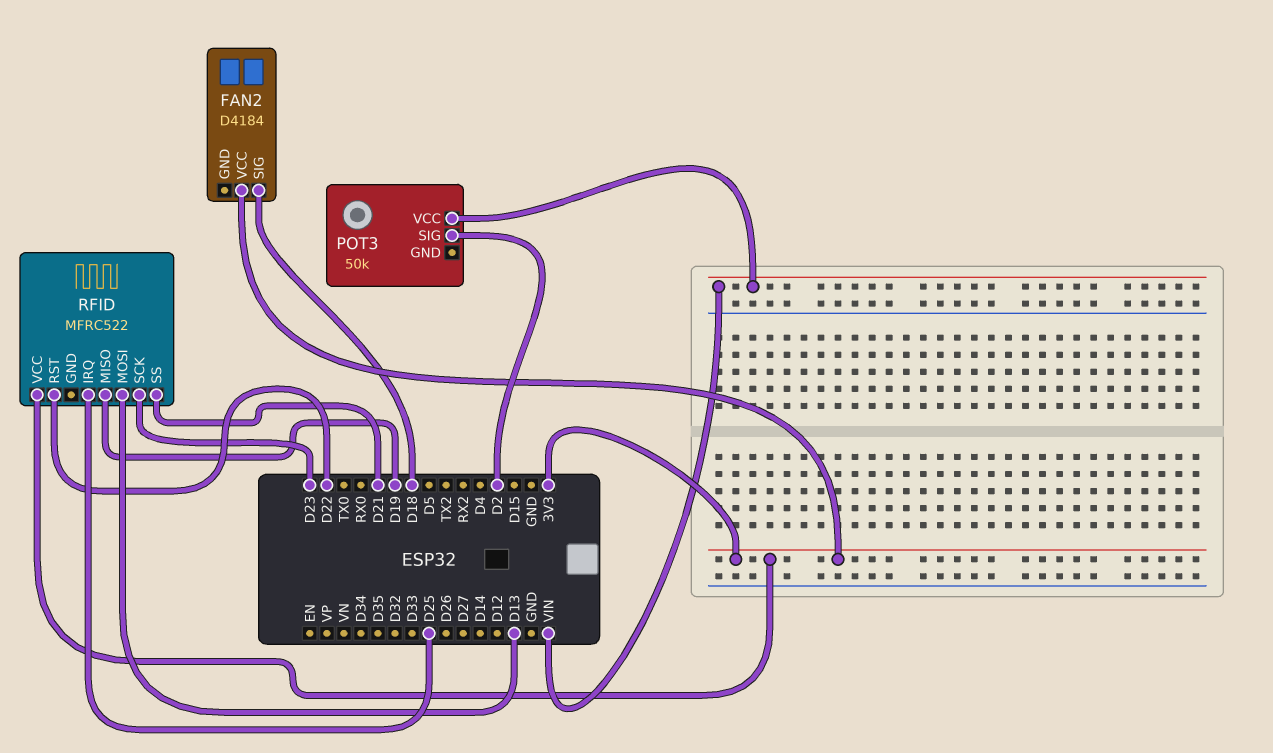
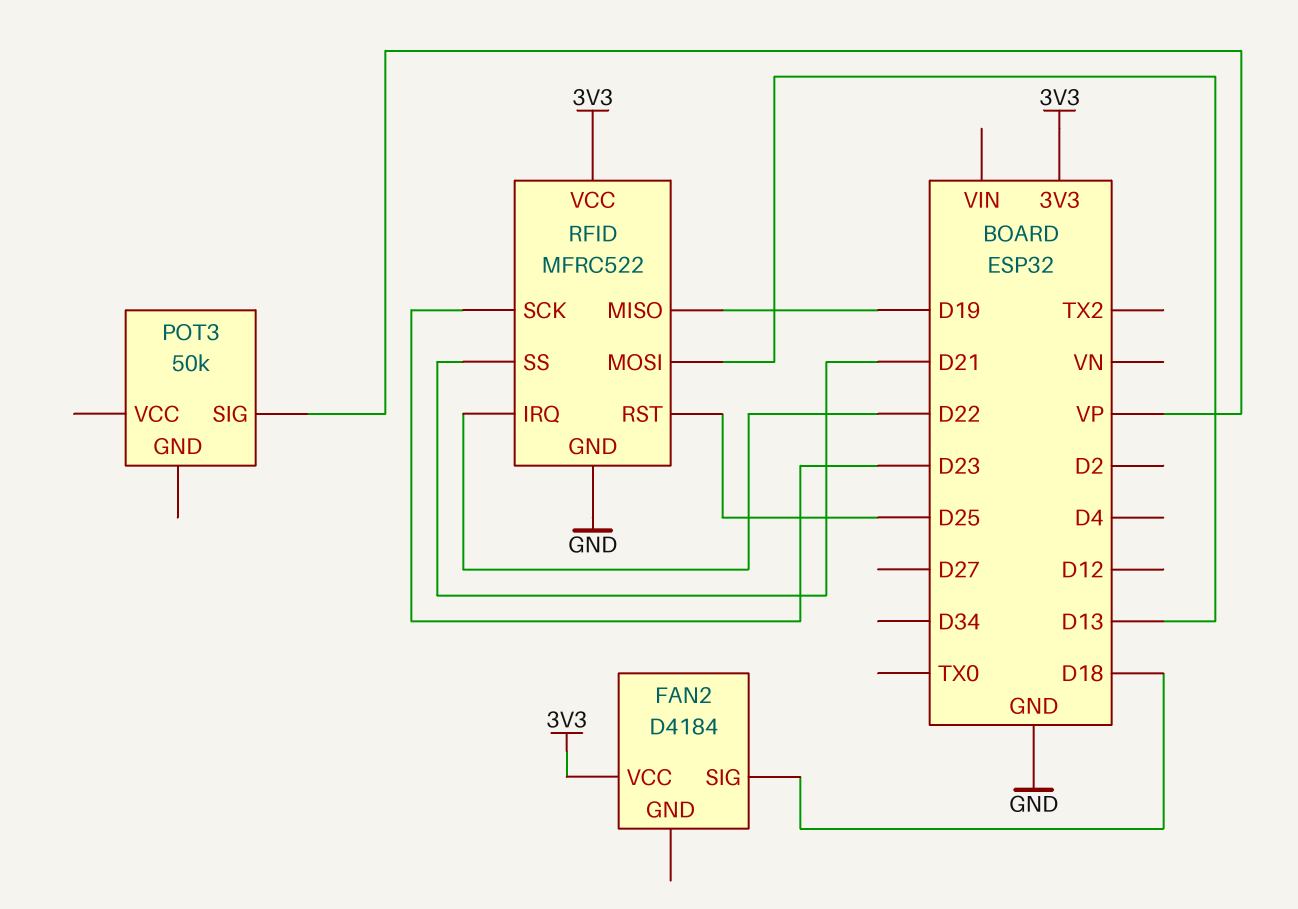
POT3 pin SIG: D2 -> VP
POT3 pin VCC: VIN -> none
RFID pin GND: none -> GND
RFID pin IRQ: D25 -> D22
RFID pin RST: D22 -> D25

